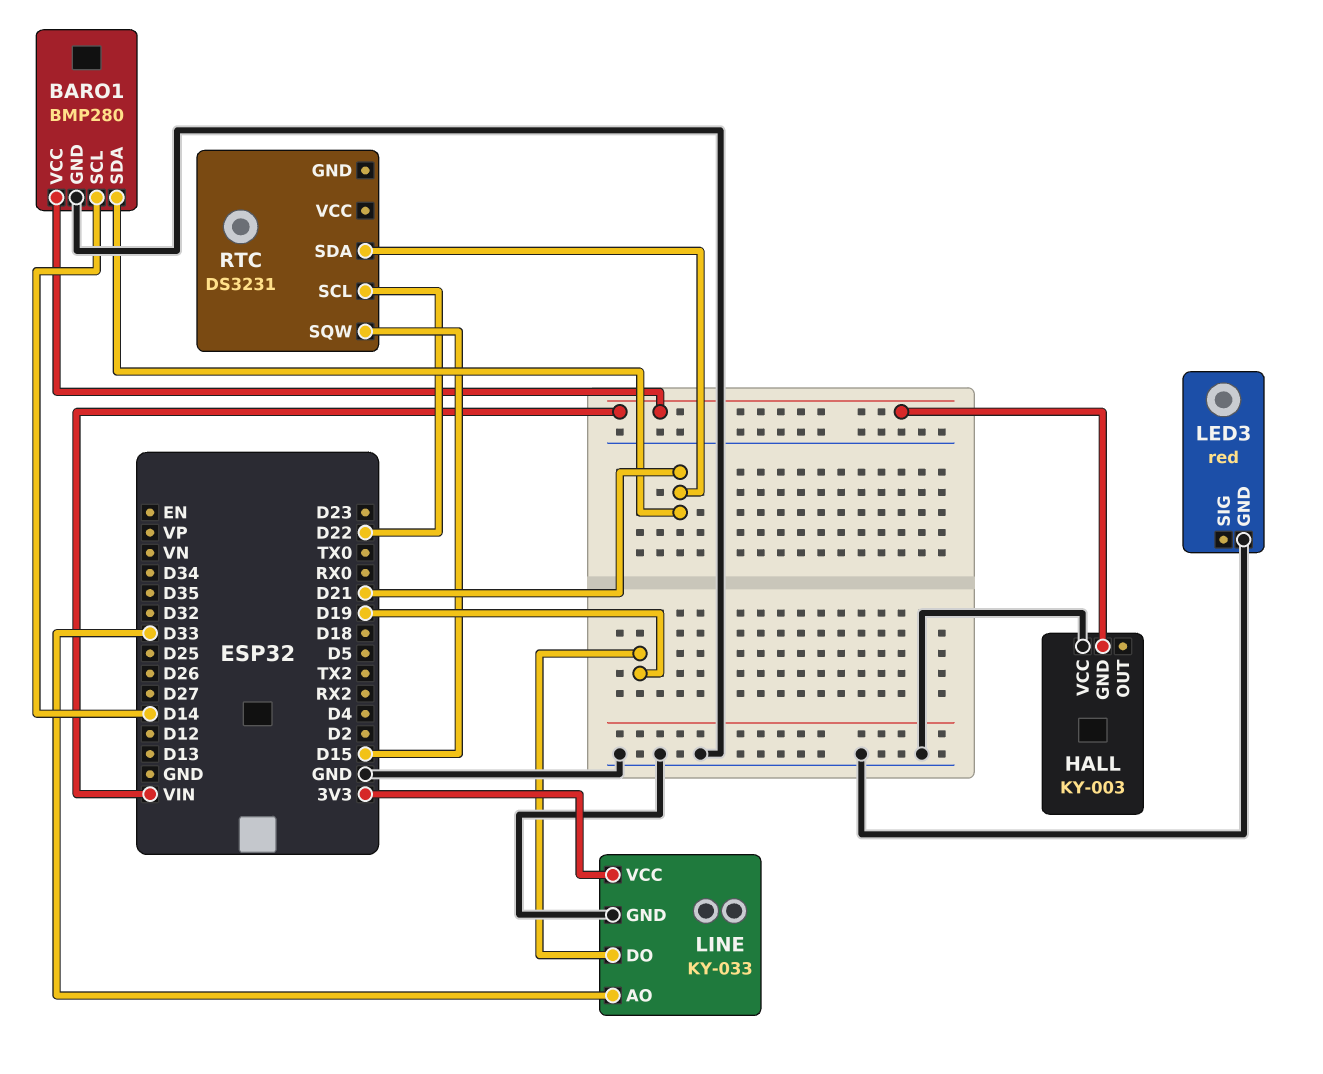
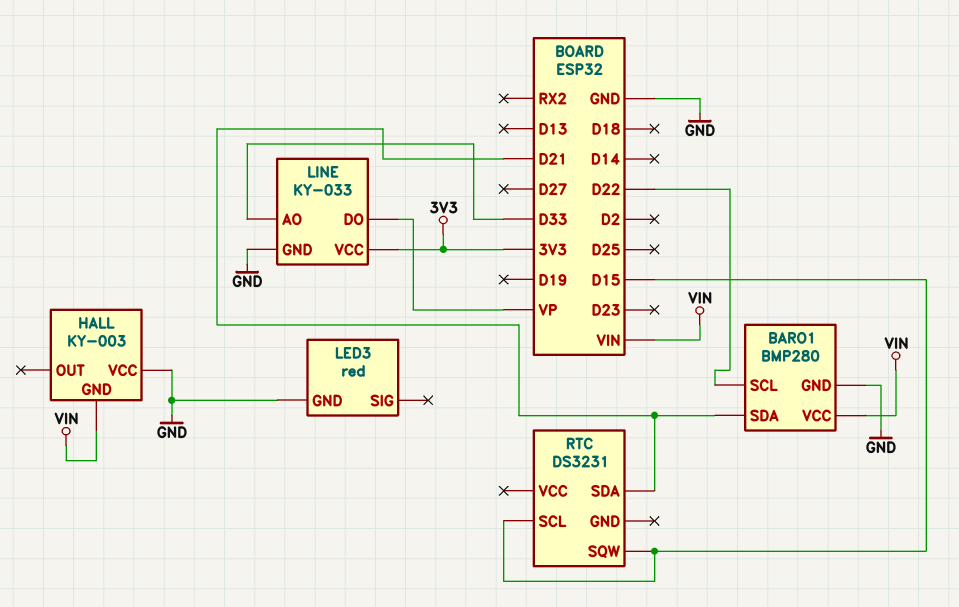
BARO1 pin SCL: D14 -> D22
LINE pin DO: D19 -> VP
RTC pin SCL: D22 -> D15

